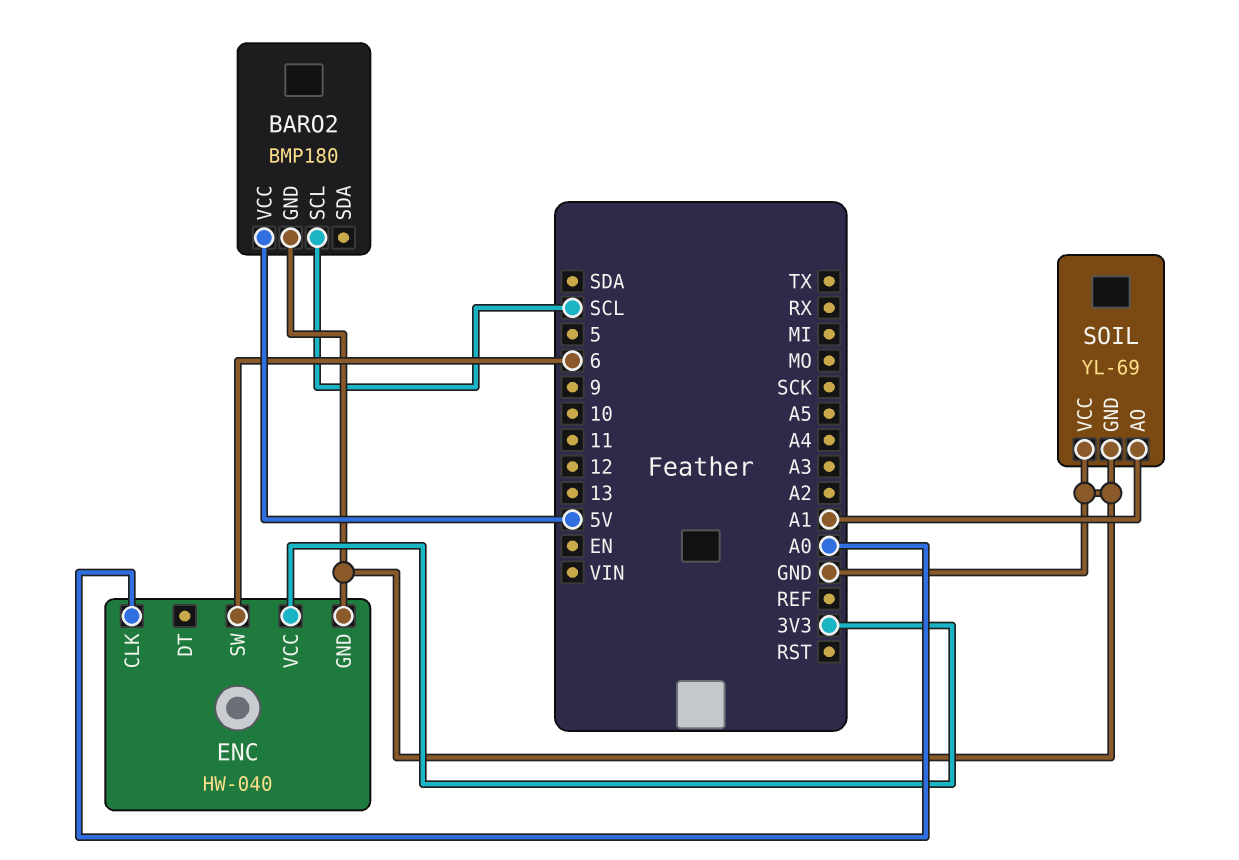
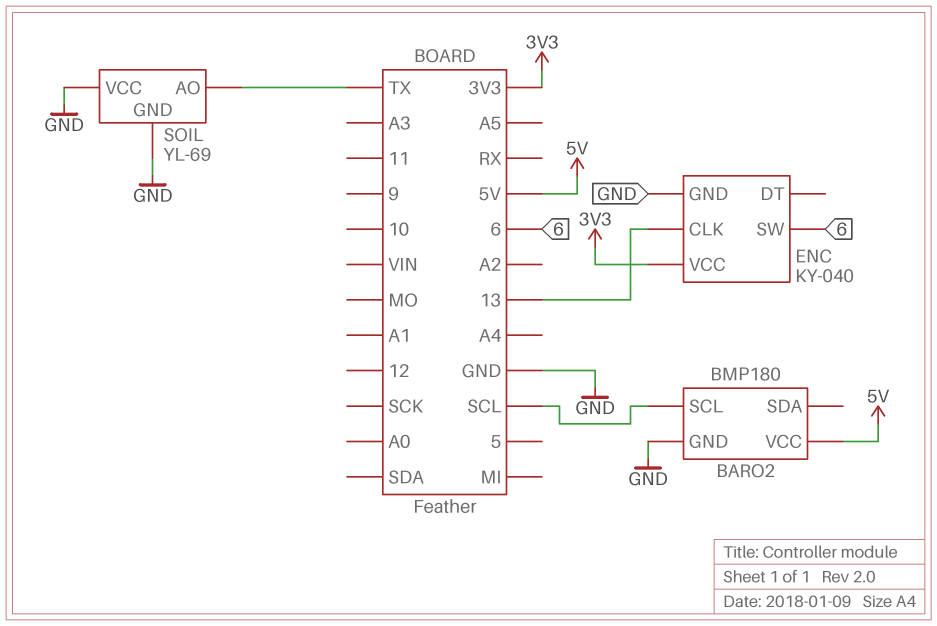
ENC: HW-040 -> KY-040
ENC pin CLK: A0 -> 13
SOIL pin AO: A1 -> TX

